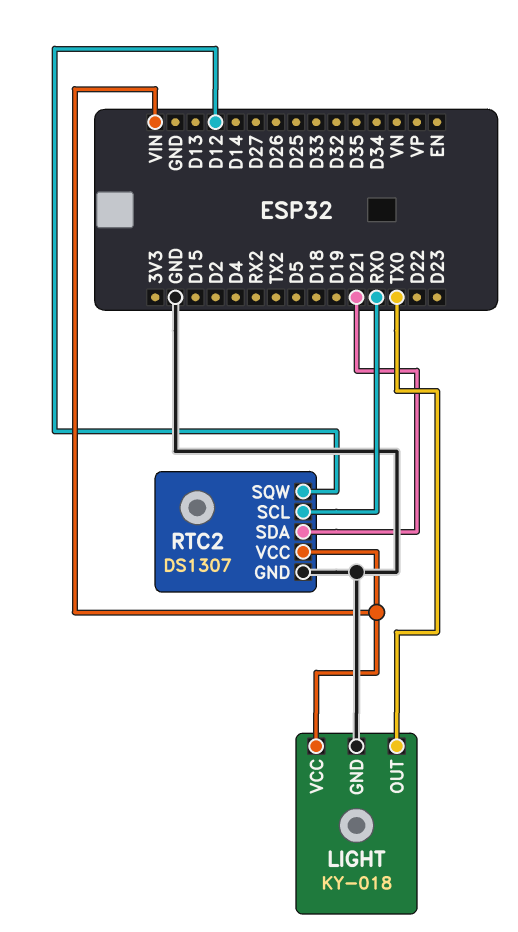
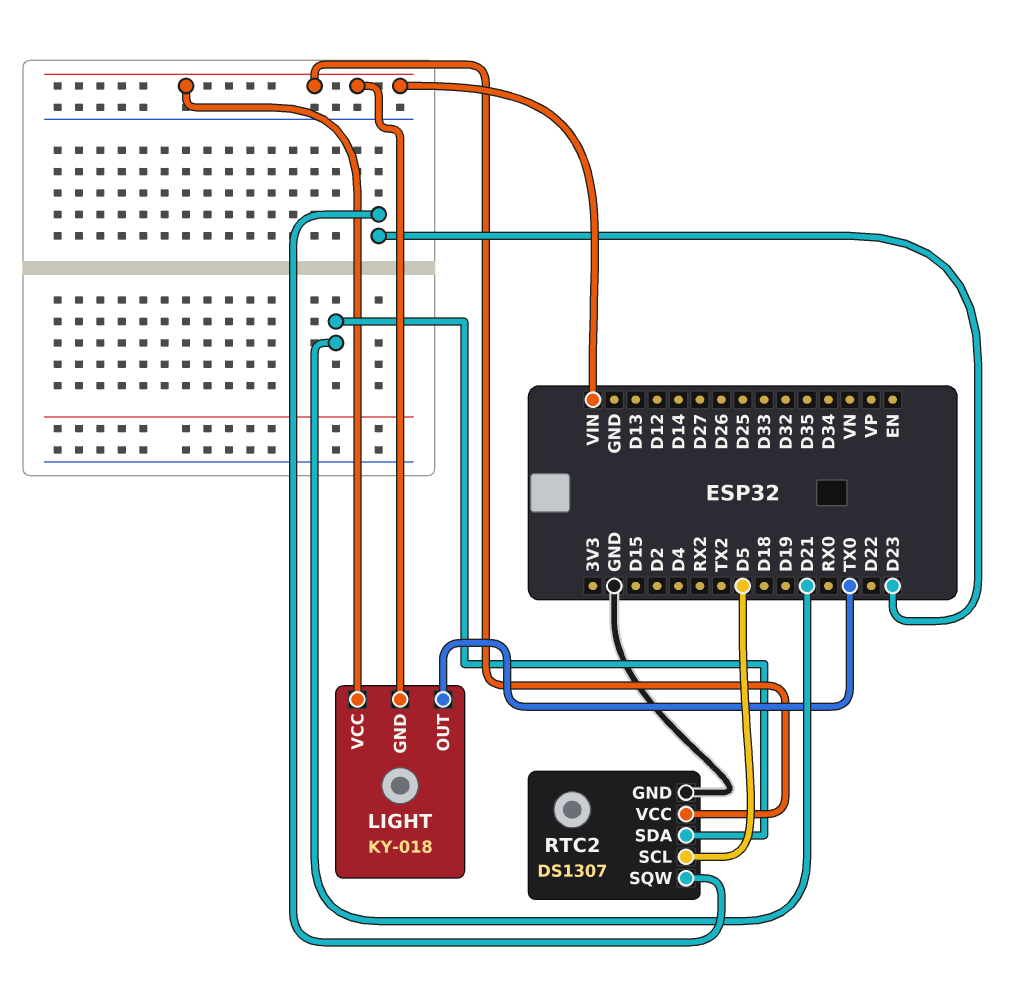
LIGHT pin GND: GND -> VIN
RTC2 pin SCL: RX0 -> D5
RTC2 pin SQW: D12 -> D23

